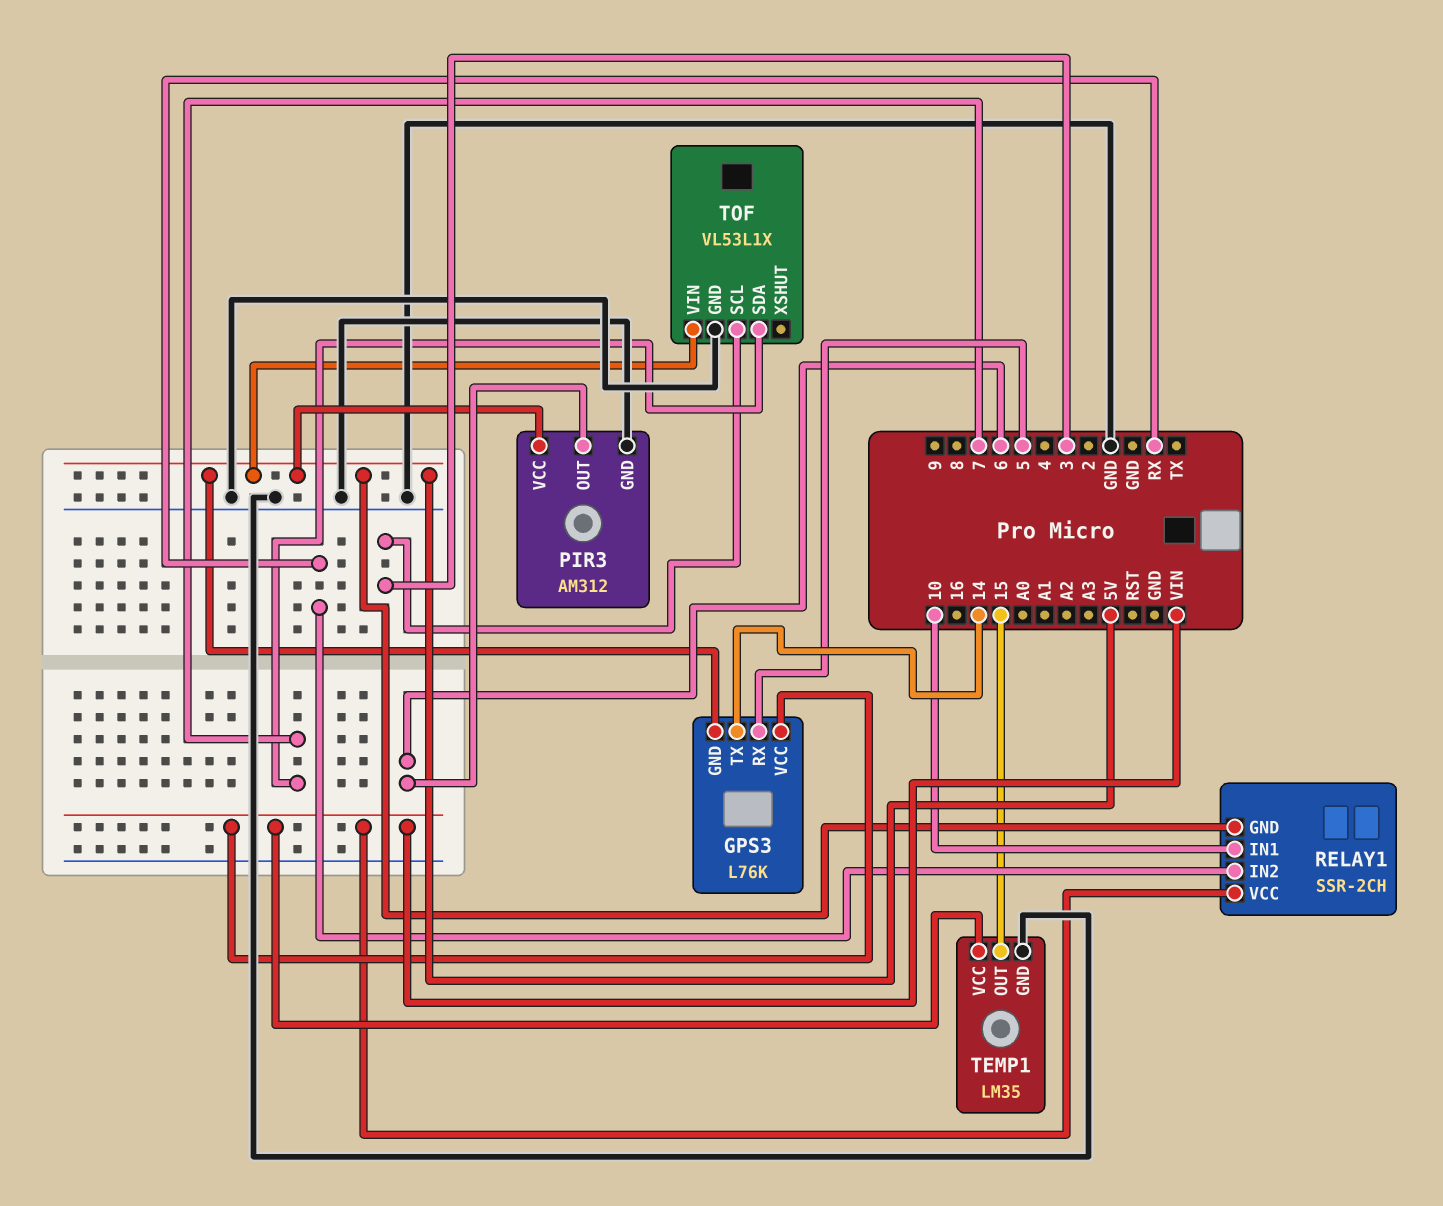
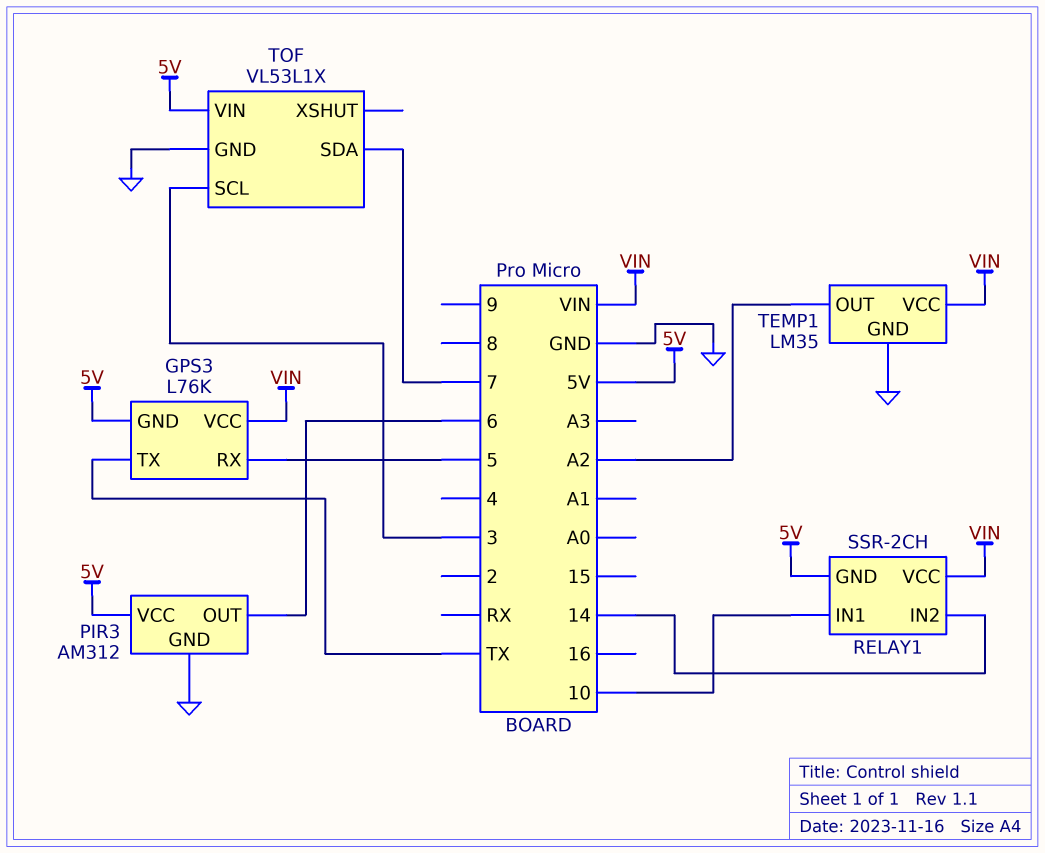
GPS3 pin TX: 14 -> TX
RELAY1 pin IN2: RX -> 14
TEMP1 pin OUT: 15 -> A2

